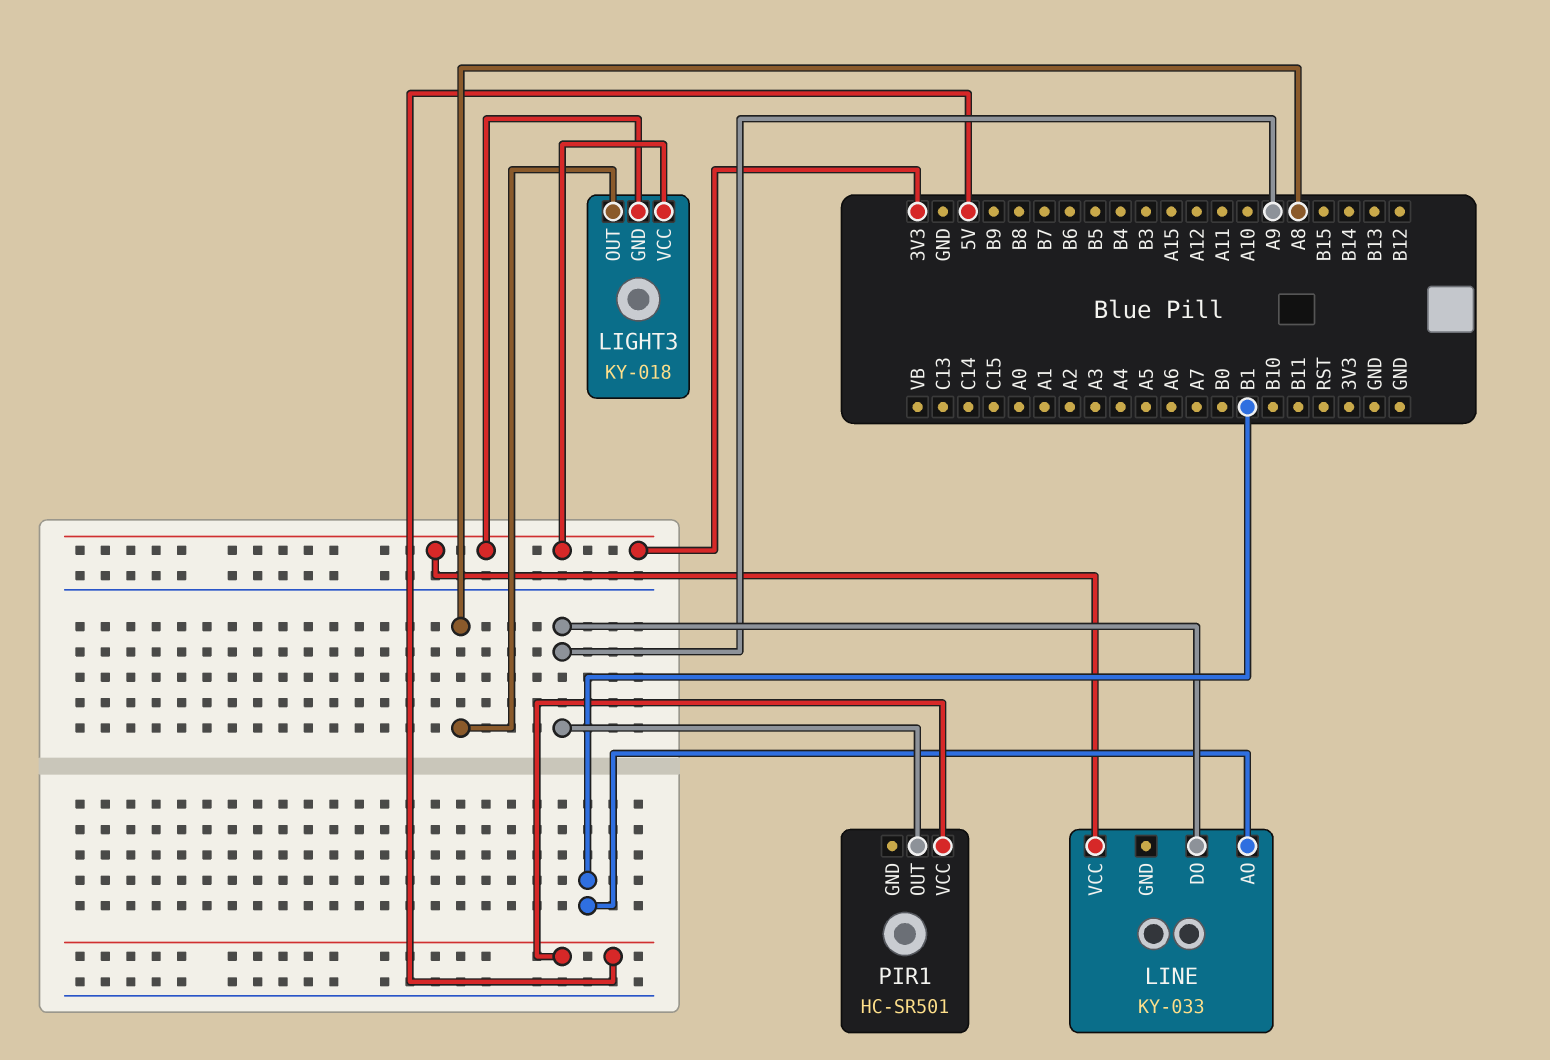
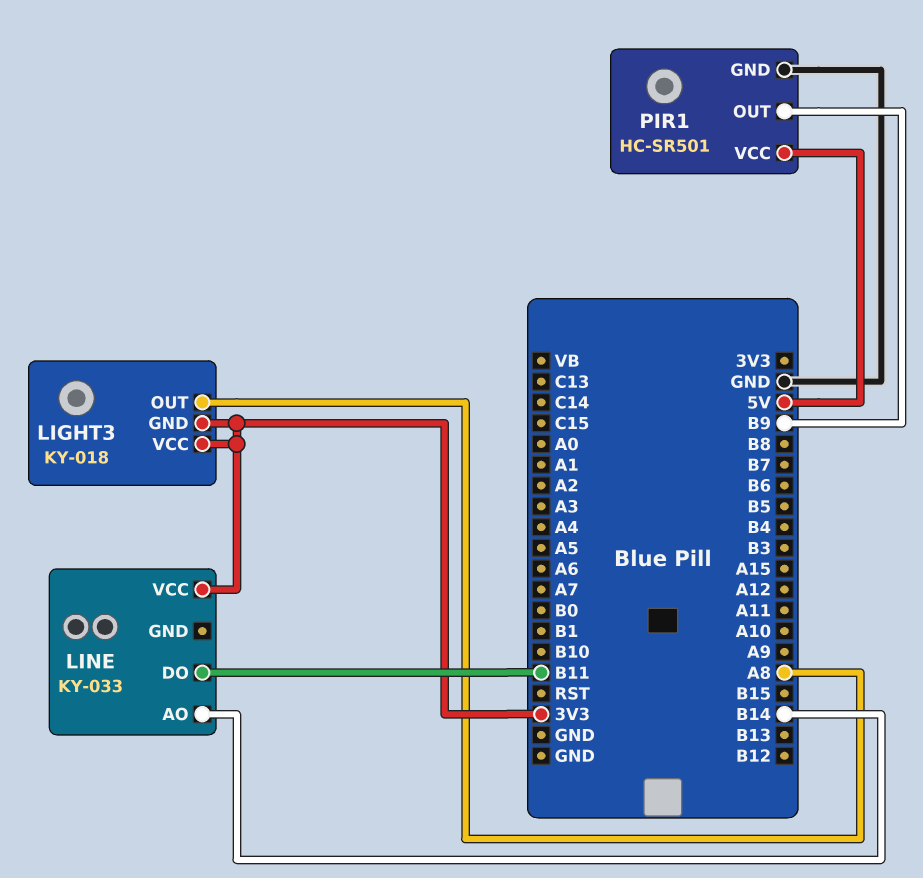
LINE pin AO: B1 -> B14
LINE pin DO: A9 -> B11
PIR1 pin GND: none -> GND
PIR1 pin OUT: A9 -> B9

